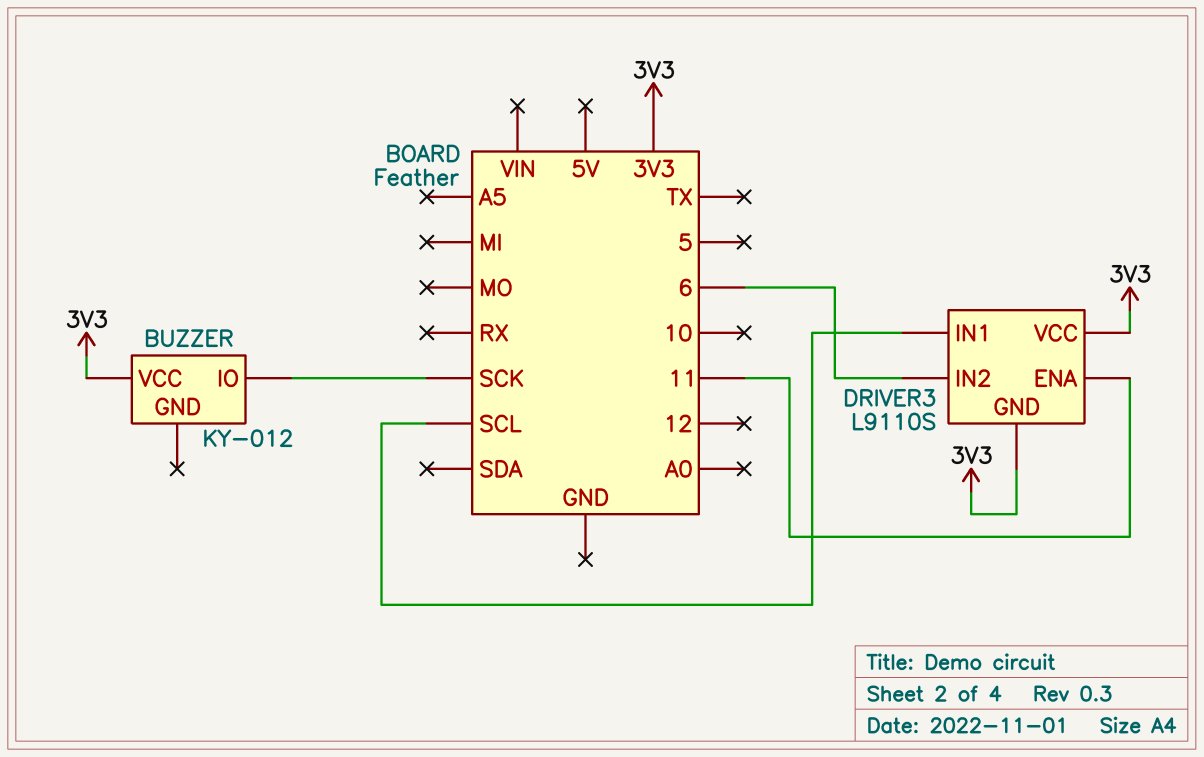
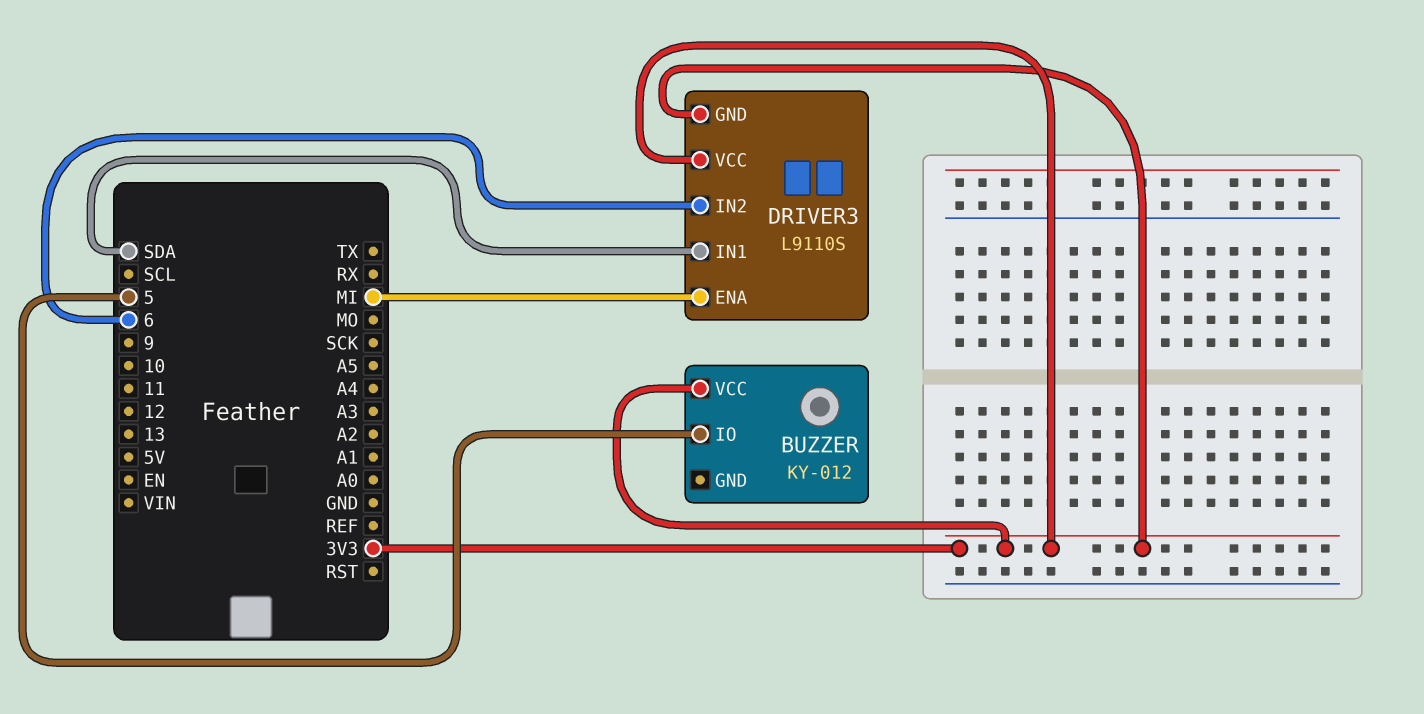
BUZZER pin IO: SCK -> 5
DRIVER3 pin ENA: 11 -> MI
DRIVER3 pin IN1: SCL -> SDA

